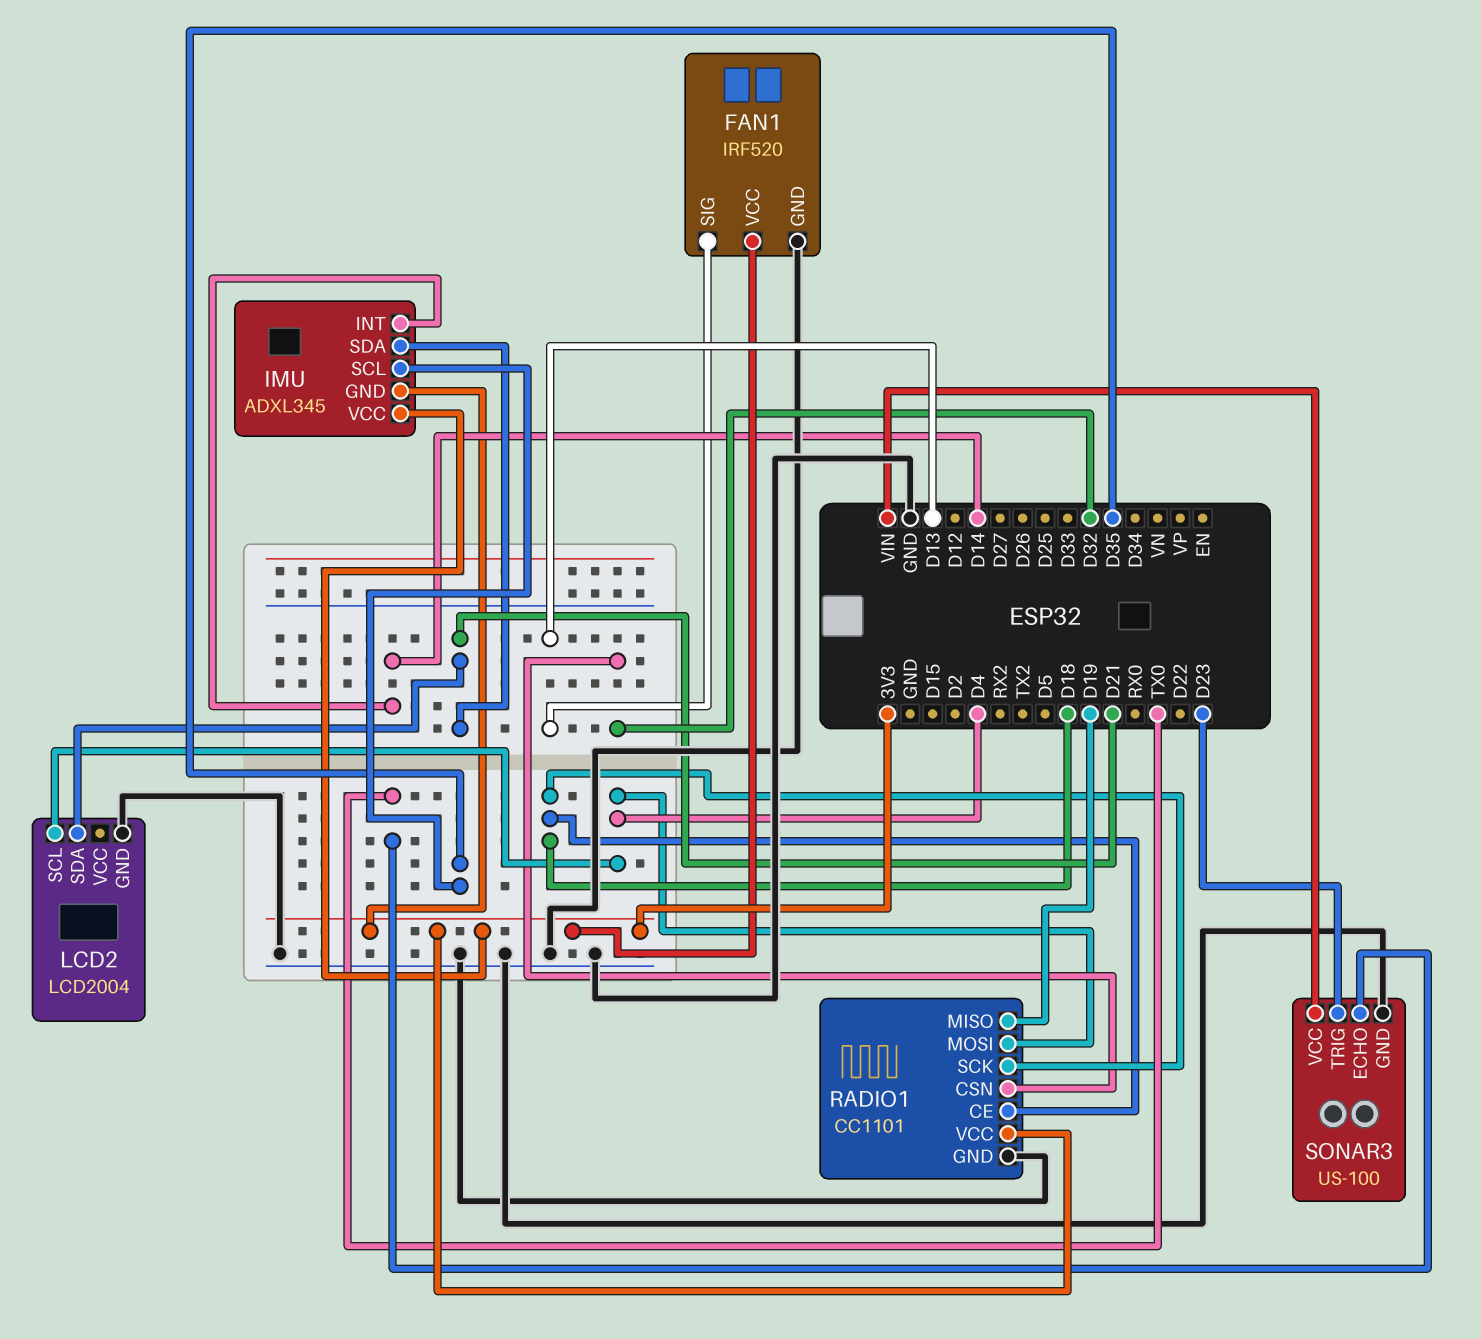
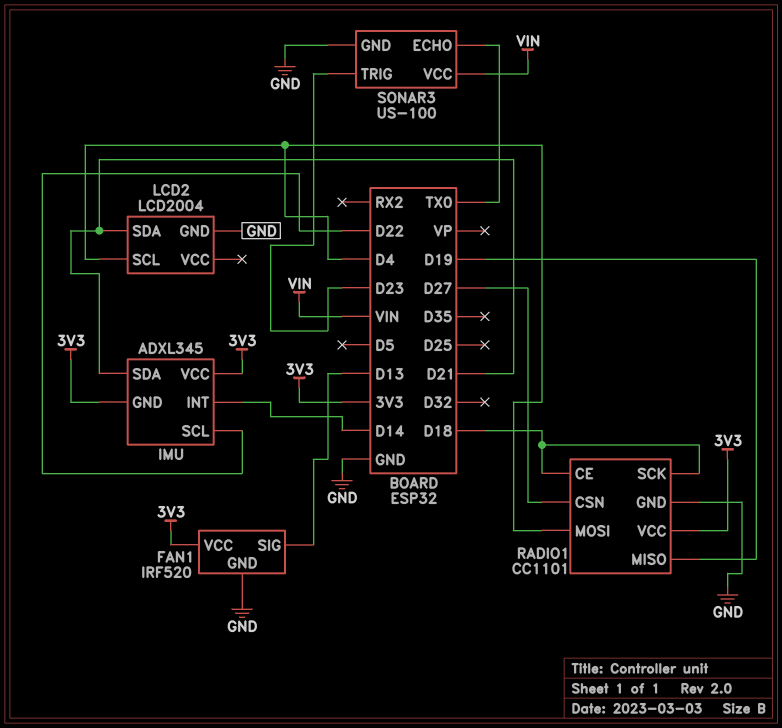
IMU pin SCL: D35 -> D22
RADIO1 pin CSN: D32 -> D27

